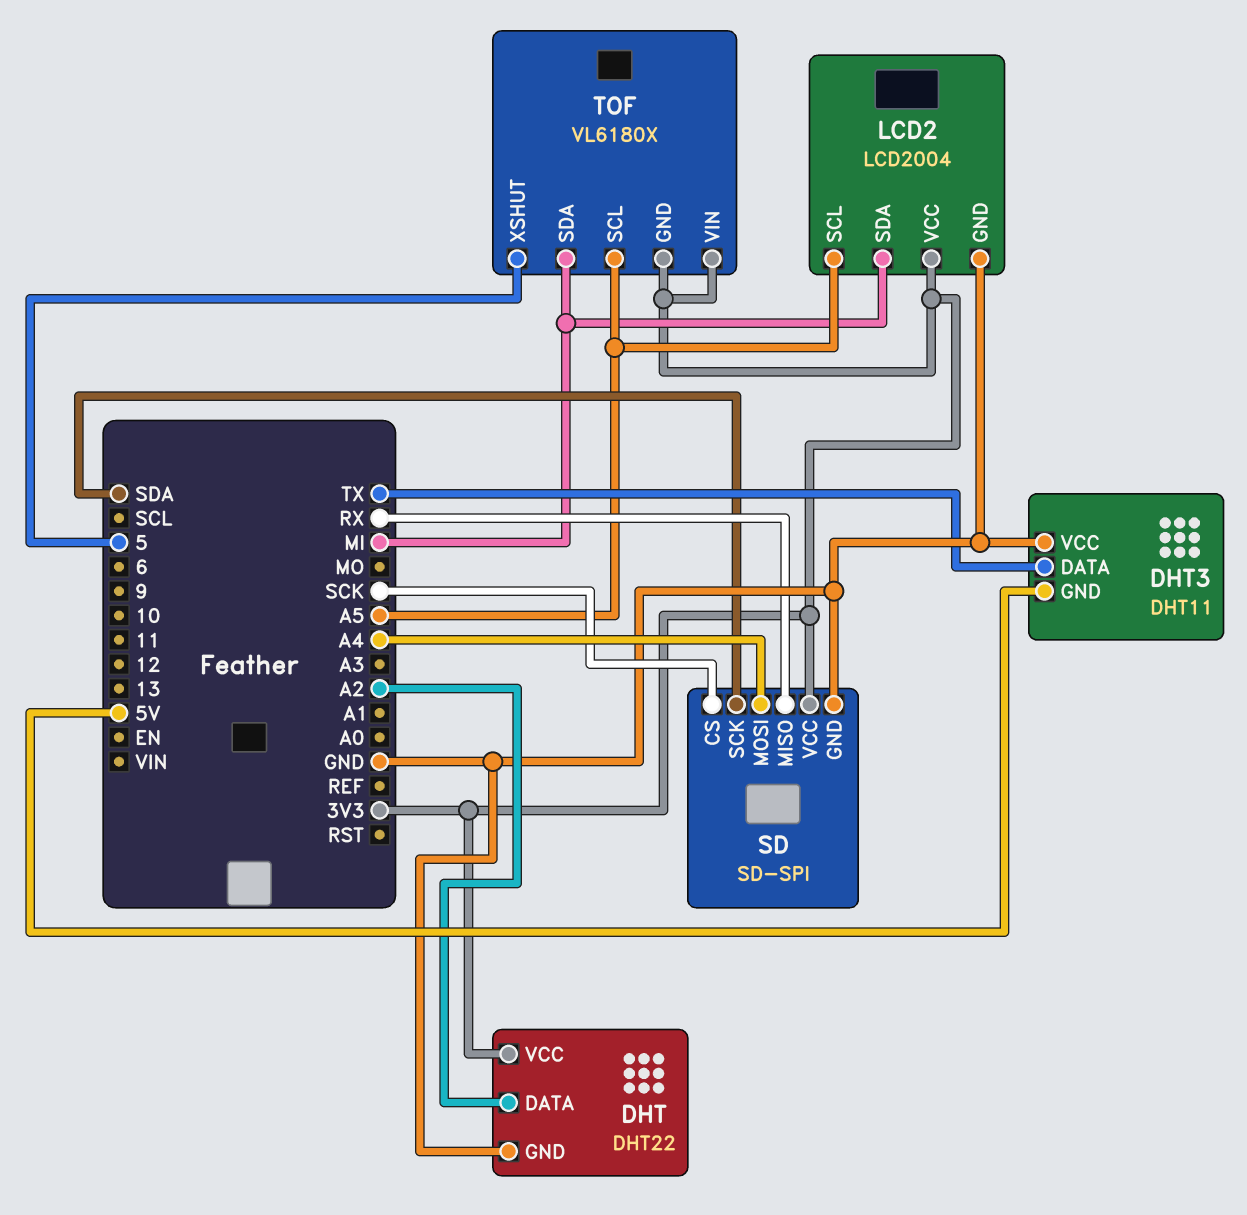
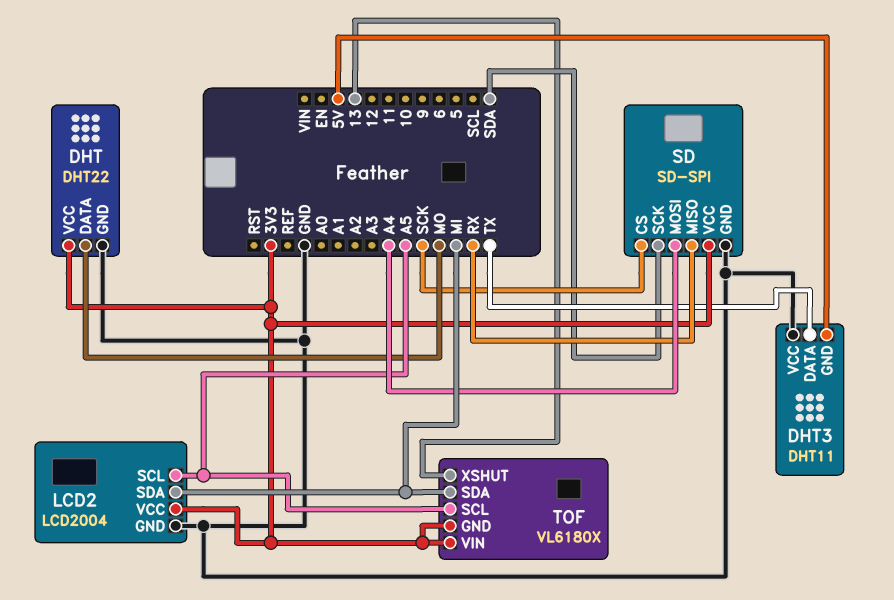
DHT pin DATA: A2 -> MO
TOF pin XSHUT: 5 -> 13

